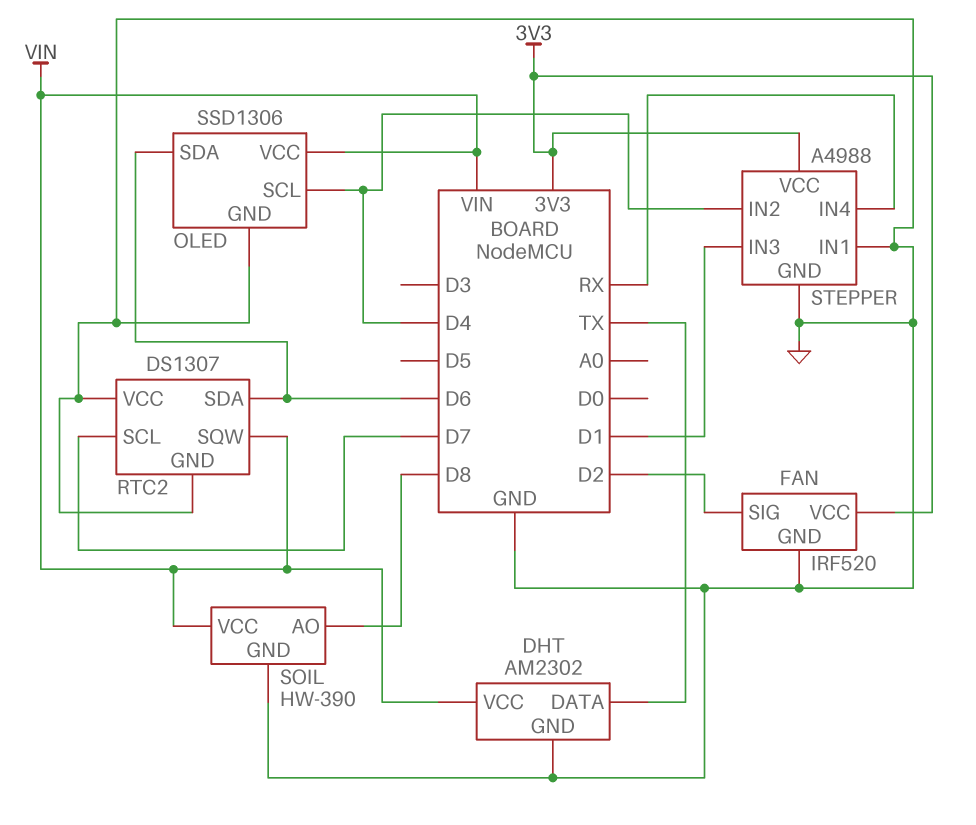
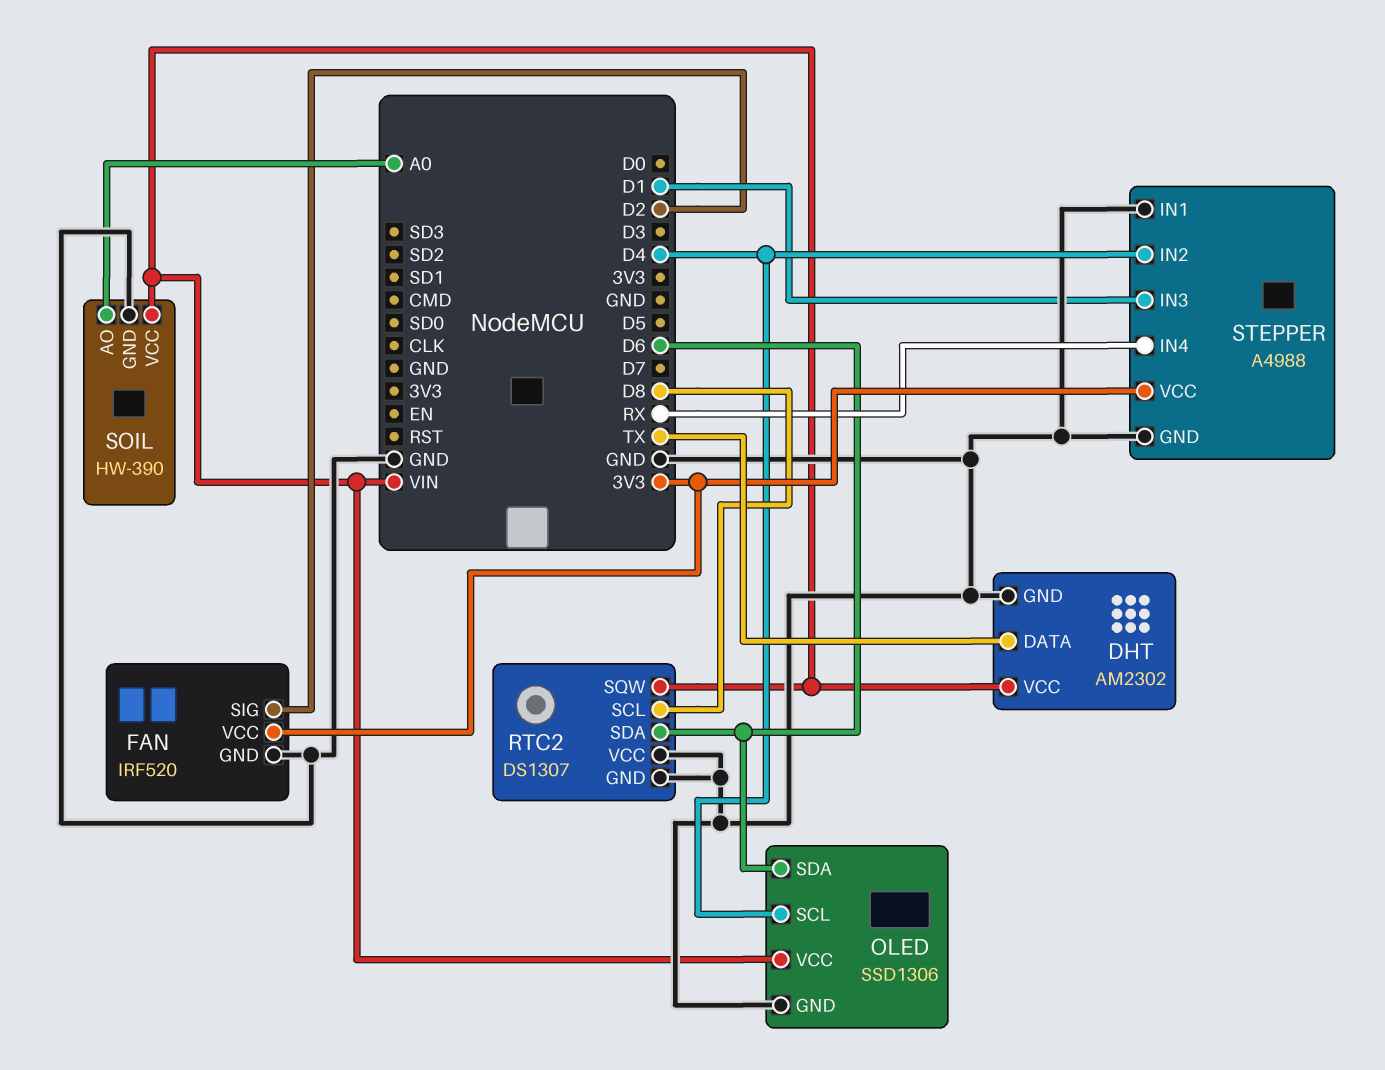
RTC2 pin SCL: D7 -> D8
SOIL pin AO: D8 -> A0

